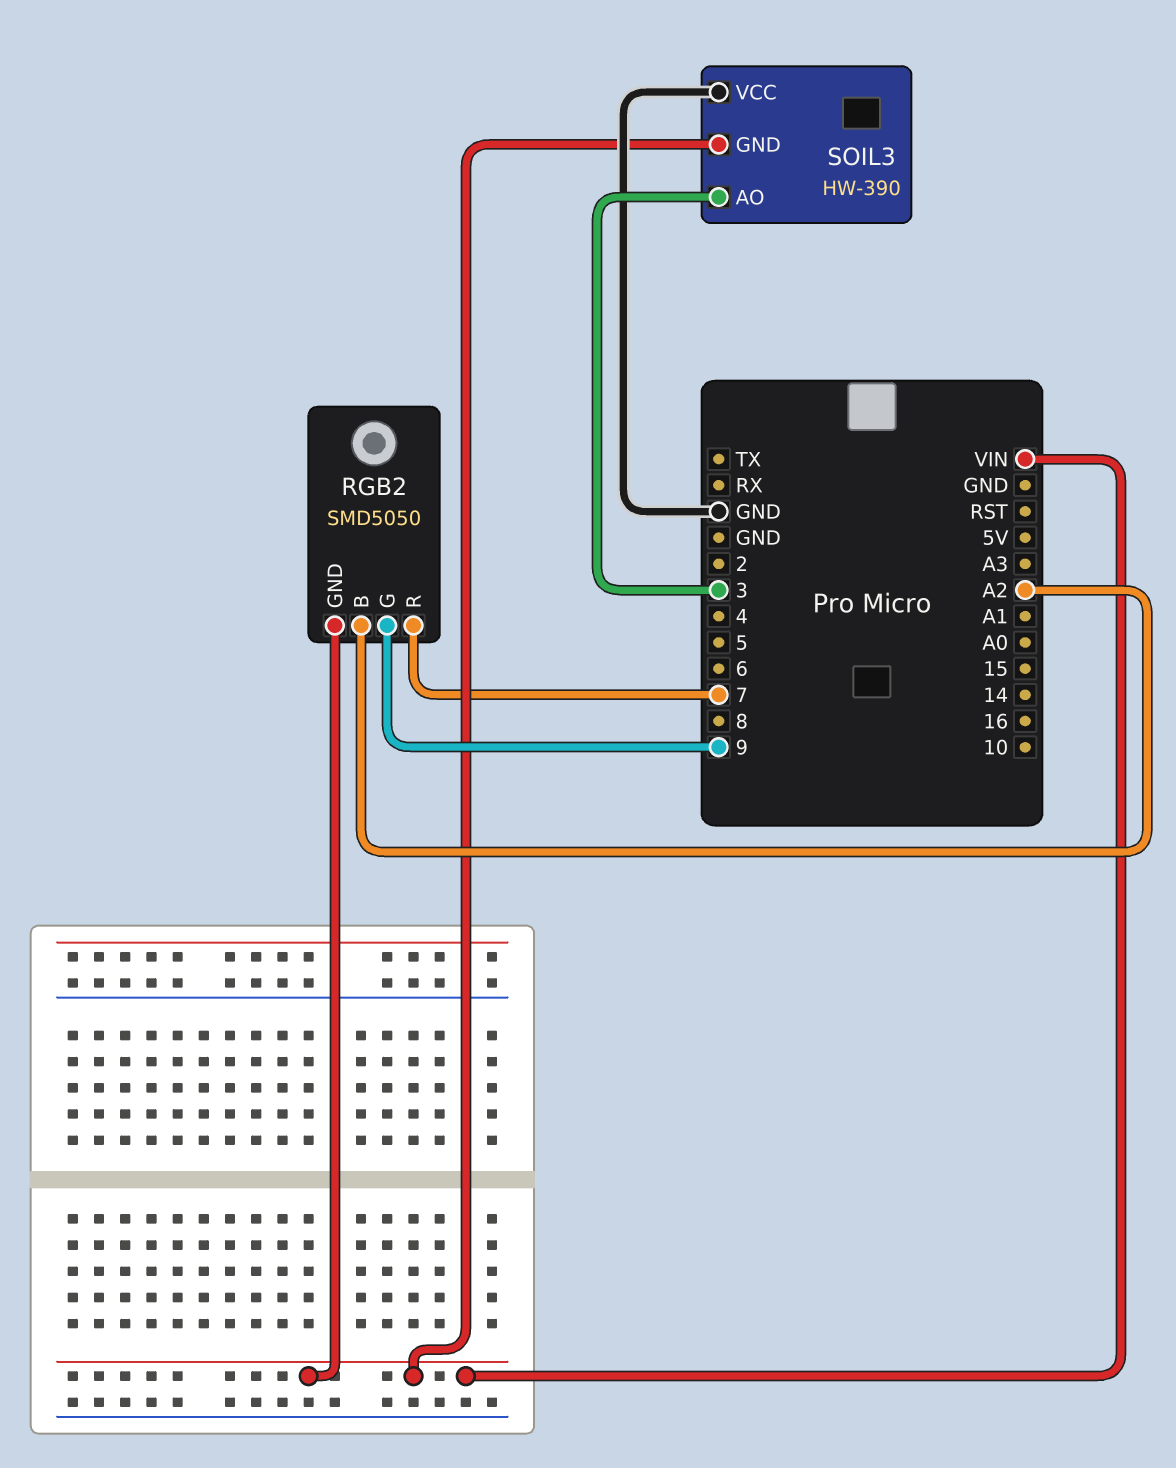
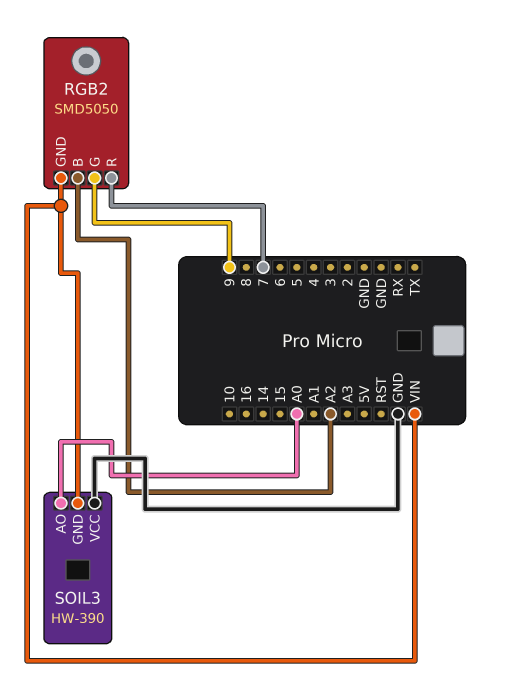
SOIL3 pin AO: 3 -> A0

